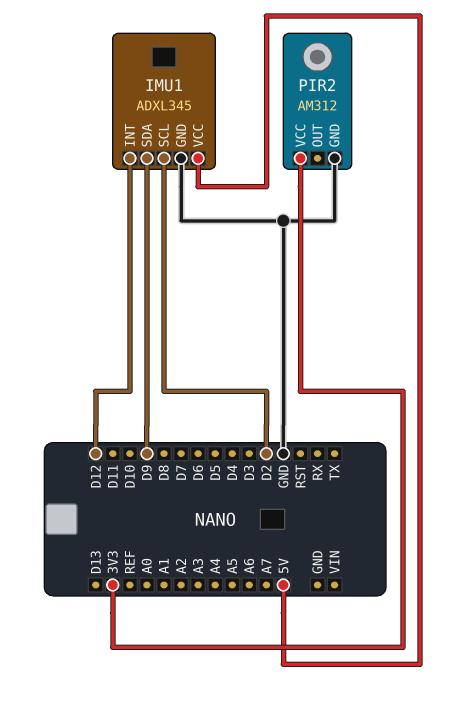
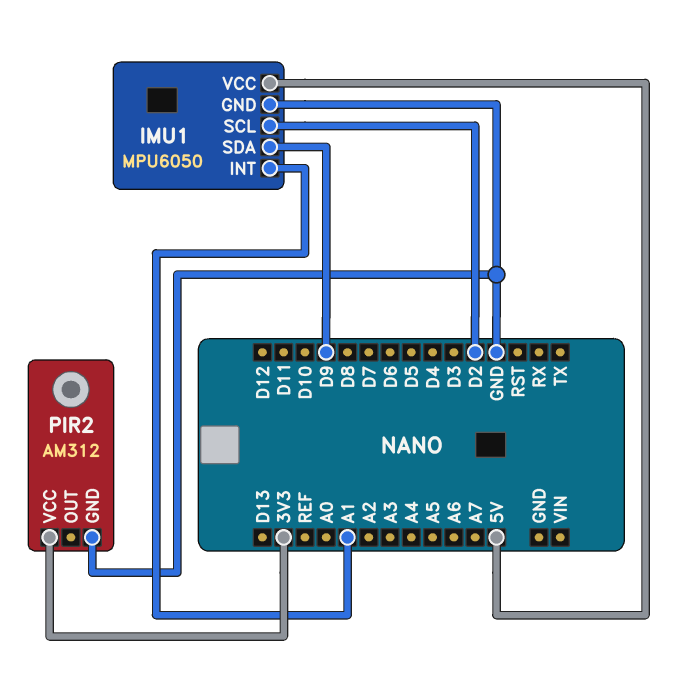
IMU1: ADXL345 -> MPU6050
IMU1 pin INT: D12 -> A1

